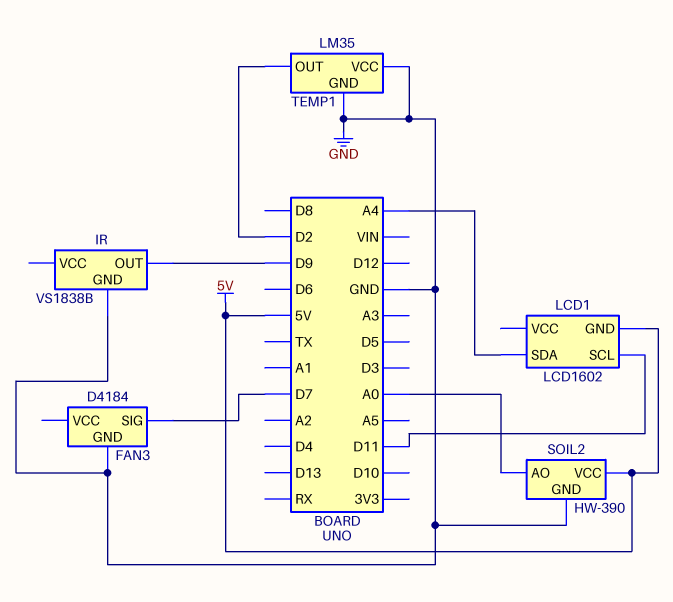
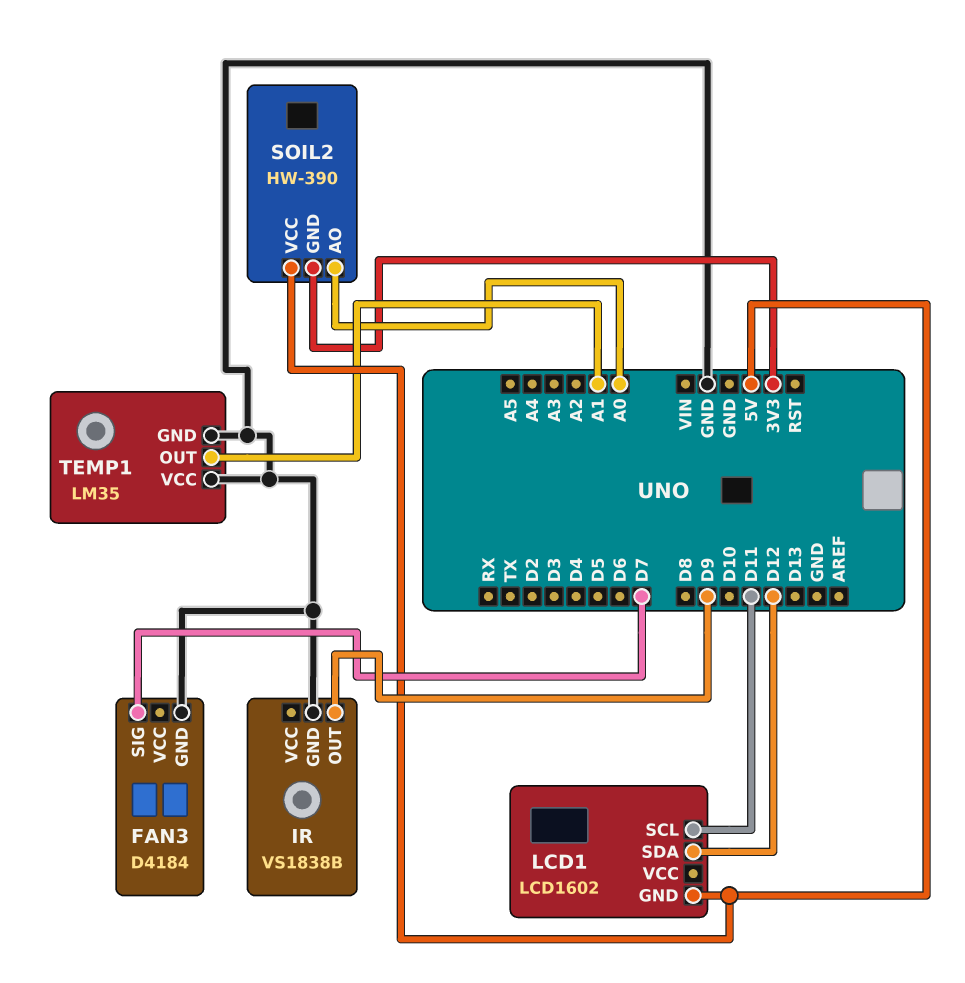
LCD1 pin SDA: A4 -> D12
SOIL2 pin GND: GND -> 3V3
TEMP1 pin OUT: D2 -> A1

